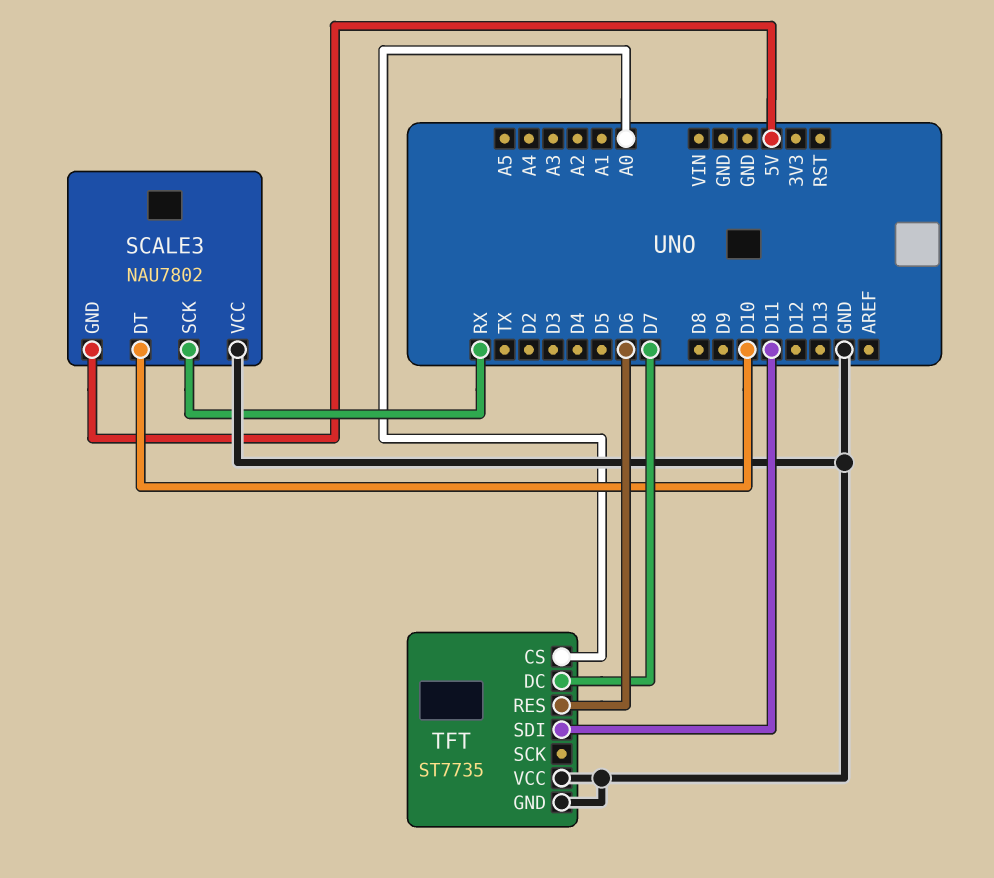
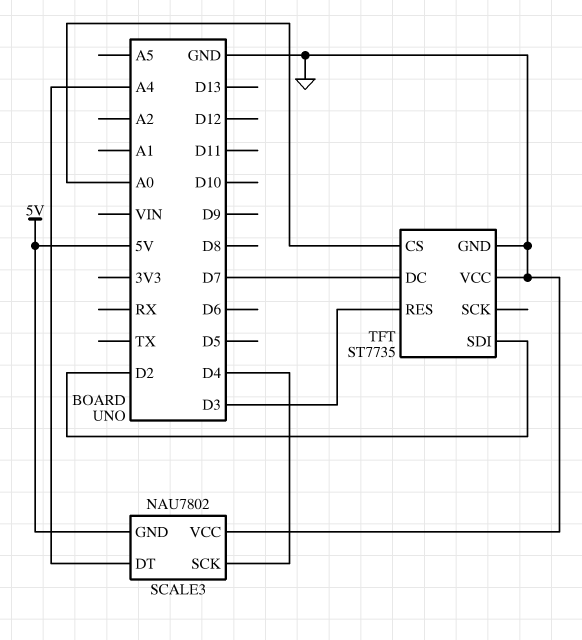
SCALE3 pin DT: D10 -> A4
SCALE3 pin SCK: RX -> D4
TFT pin RES: D6 -> D3
TFT pin SDI: D11 -> D2

